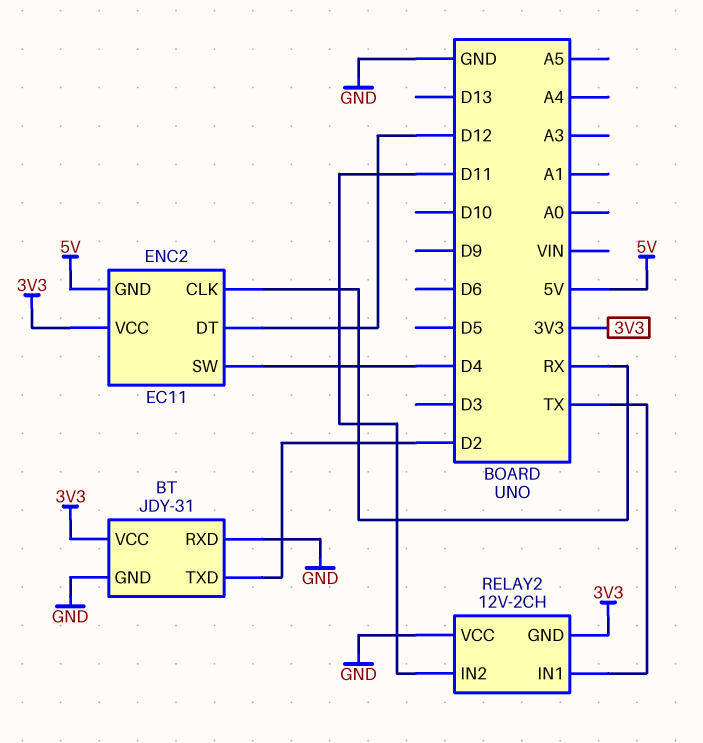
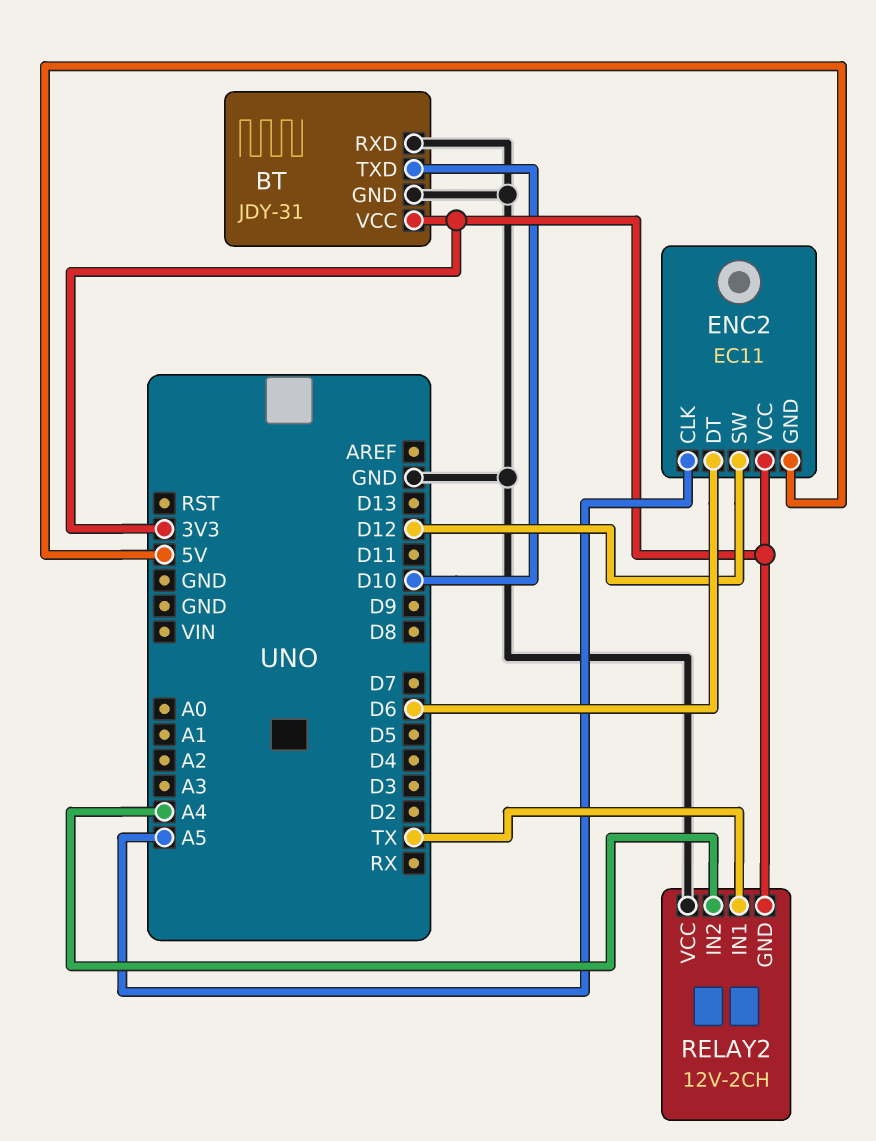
BT pin TXD: D2 -> D10
ENC2 pin CLK: RX -> A5
ENC2 pin DT: D12 -> D6
ENC2 pin SW: D4 -> D12
RELAY2 pin IN2: D11 -> A4

